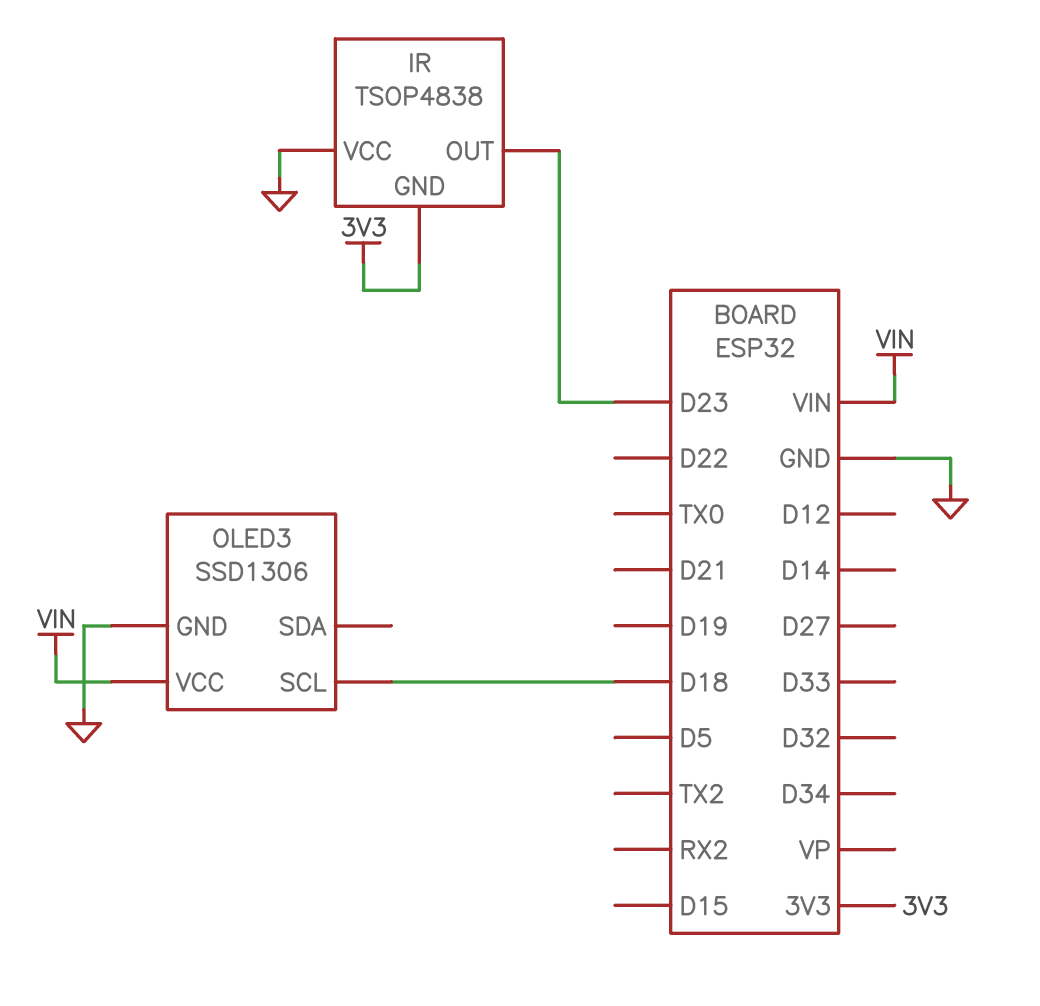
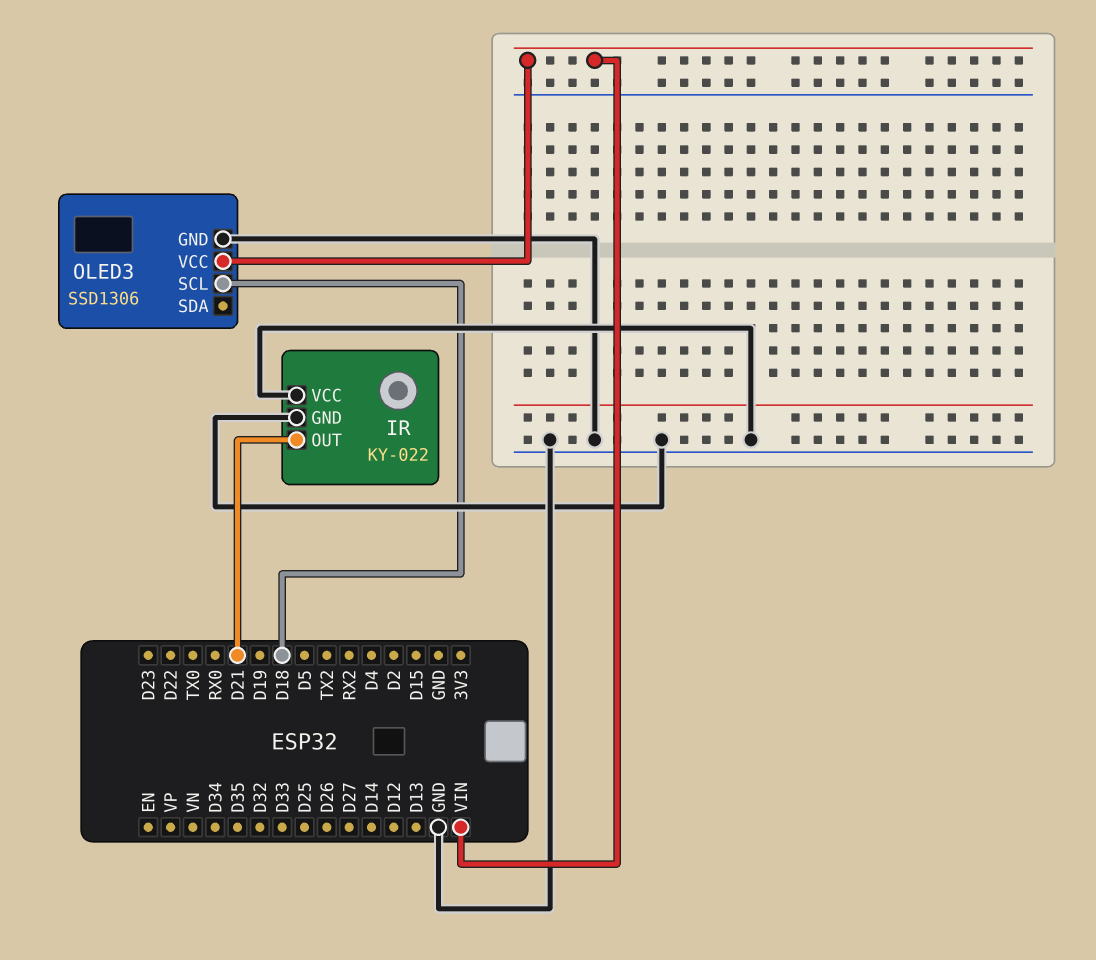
IR: TSOP4838 -> KY-022
IR pin GND: 3V3 -> GND
IR pin OUT: D23 -> D21

